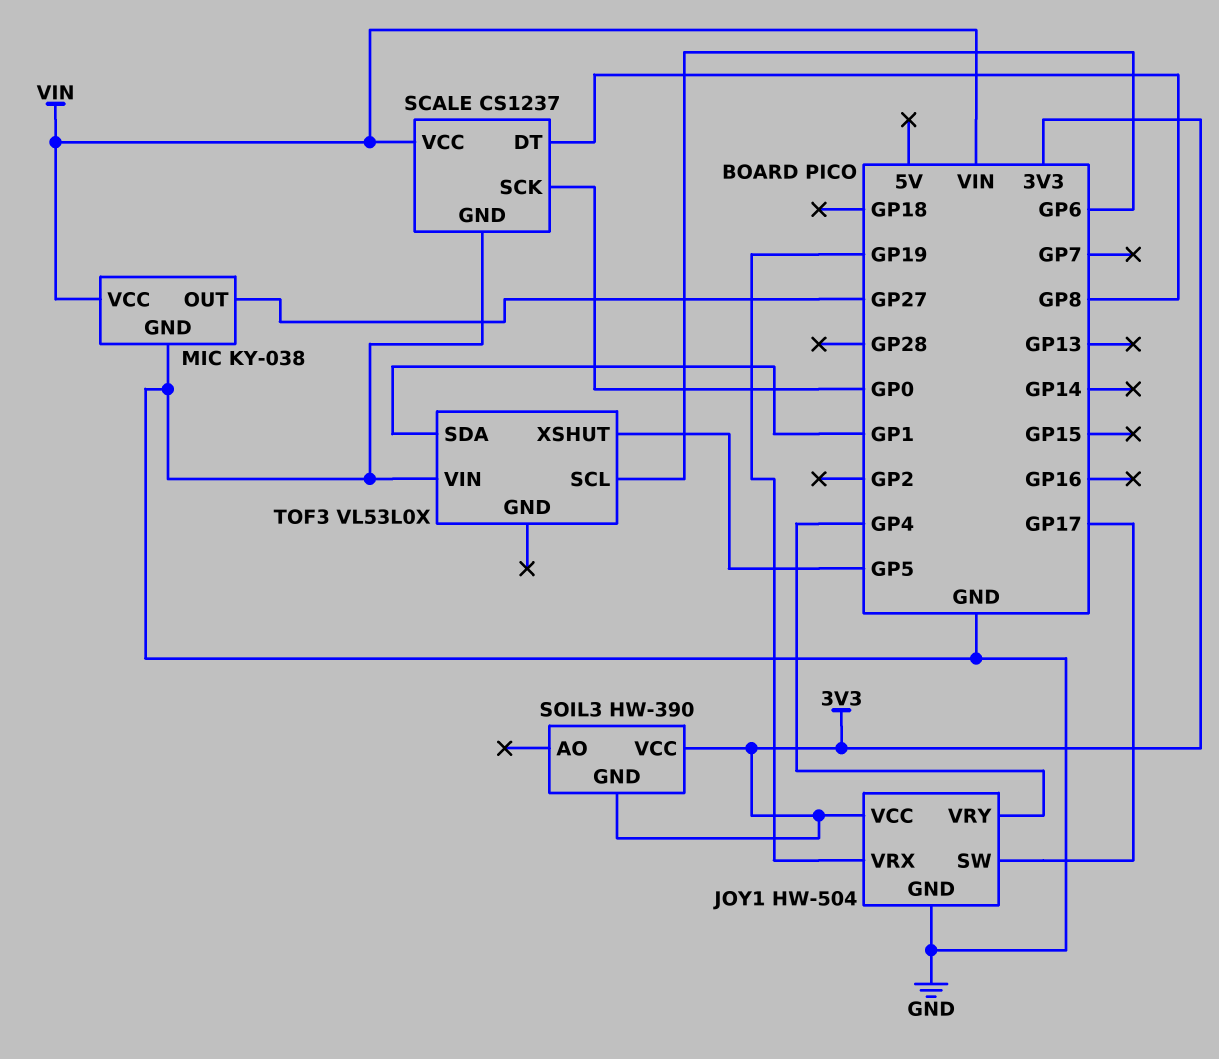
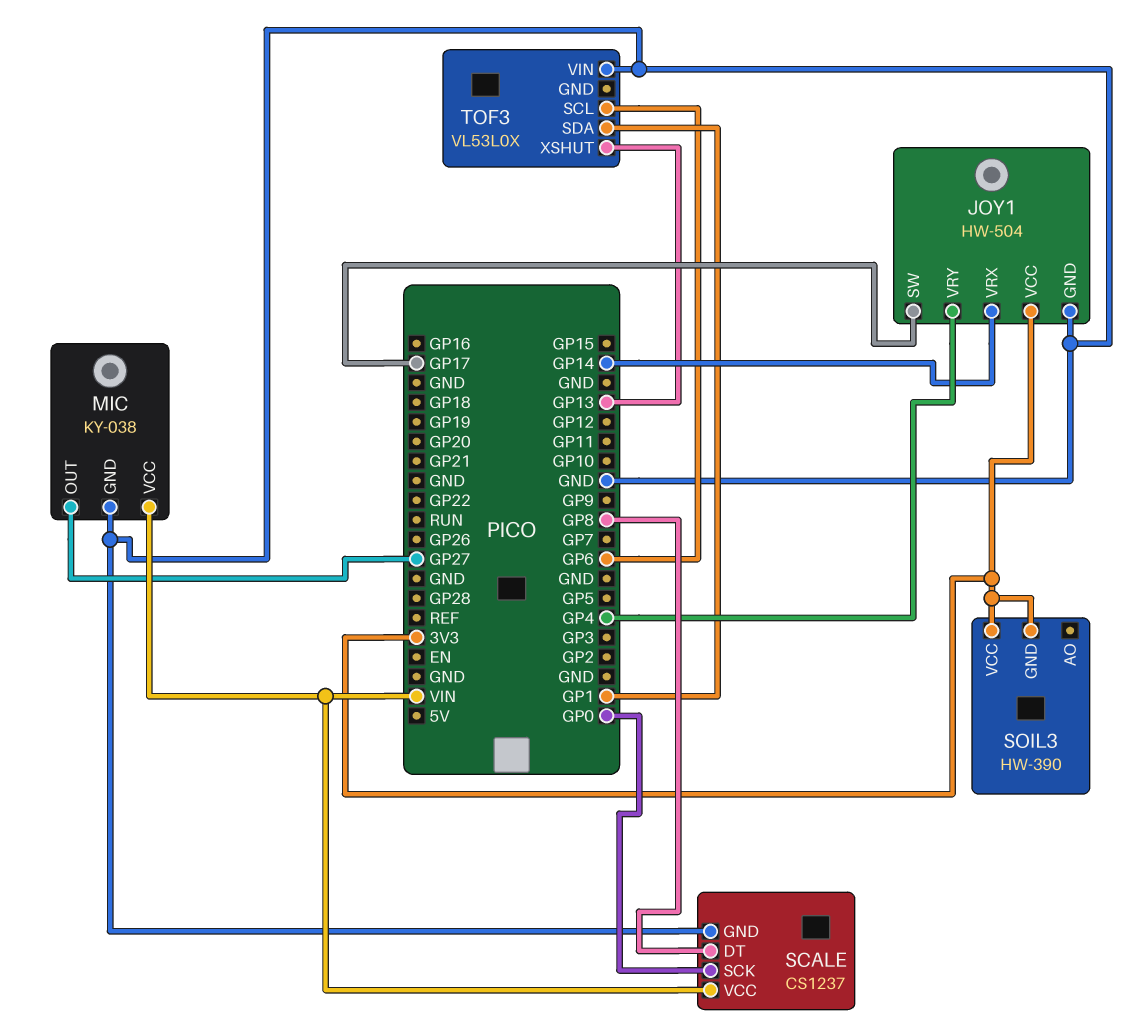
JOY1 pin VRX: GP19 -> GP14
TOF3 pin XSHUT: GP5 -> GP13

